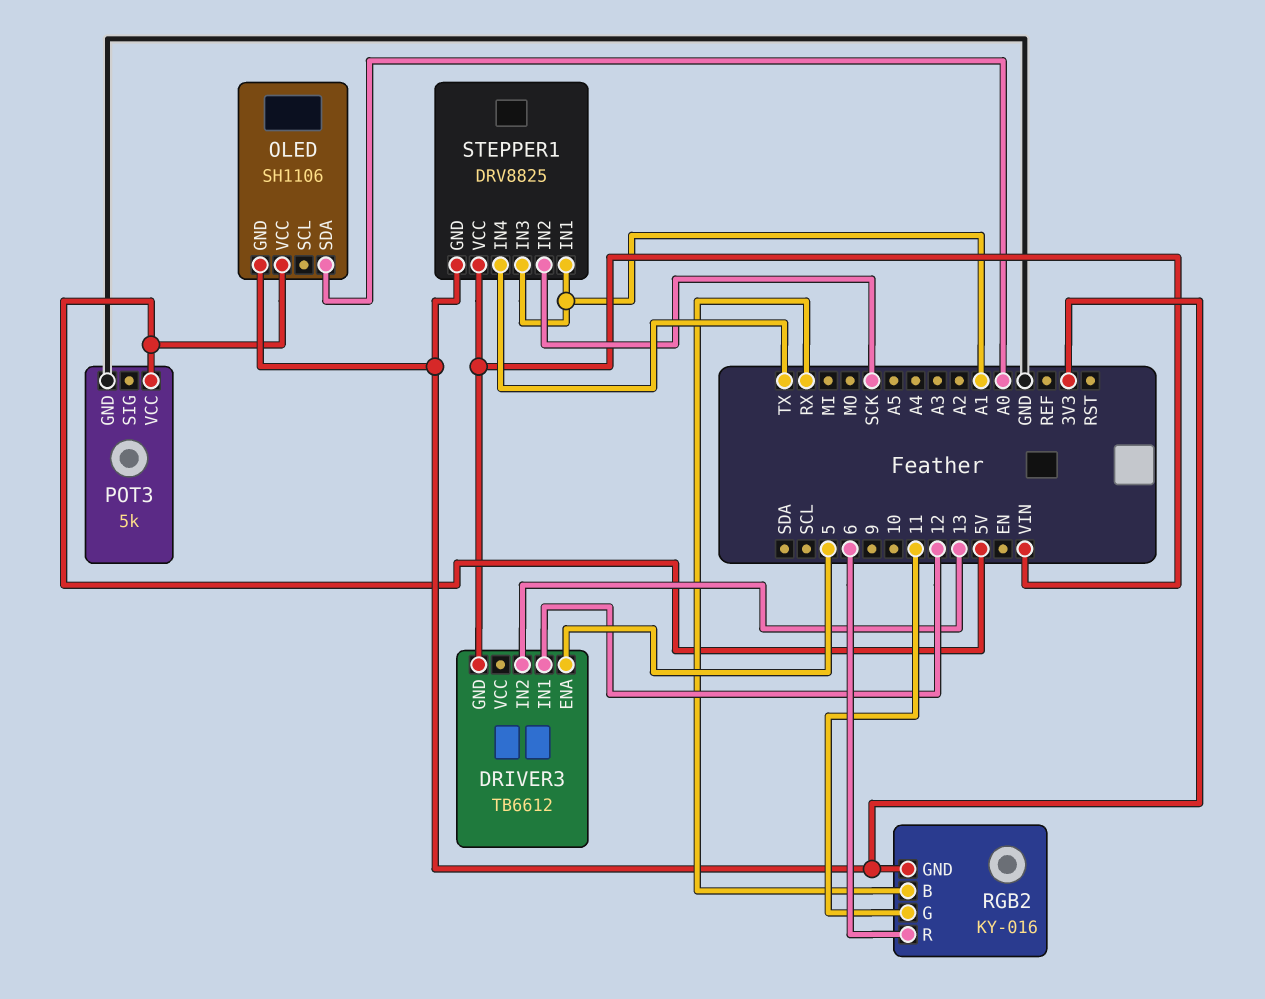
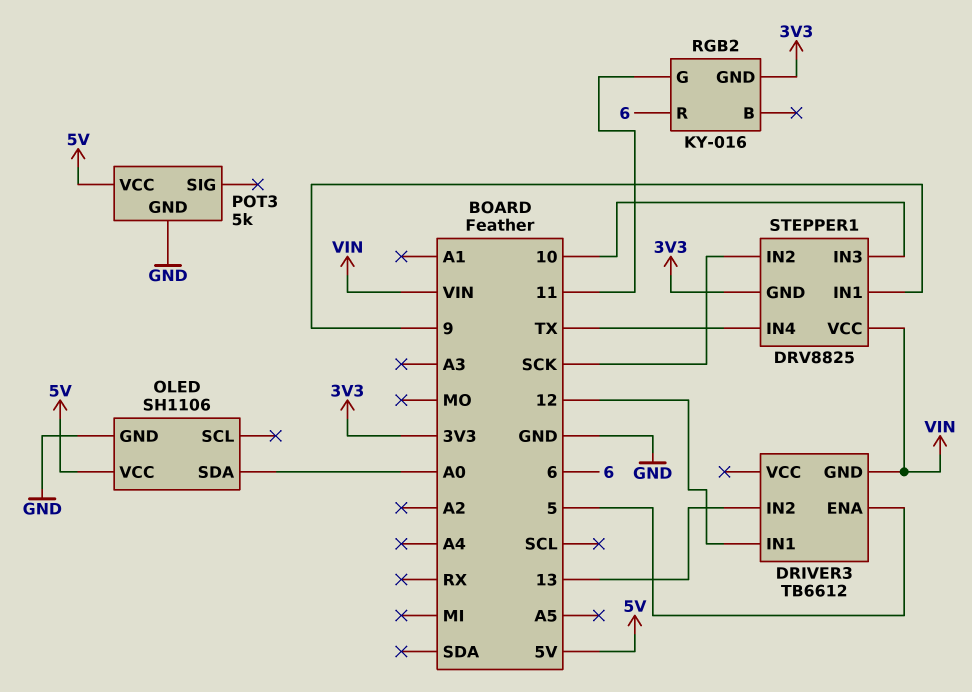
OLED pin GND: 3V3 -> GND
RGB2 pin B: RX -> none
STEPPER1 pin IN1: A1 -> 9
STEPPER1 pin IN3: A1 -> 10

